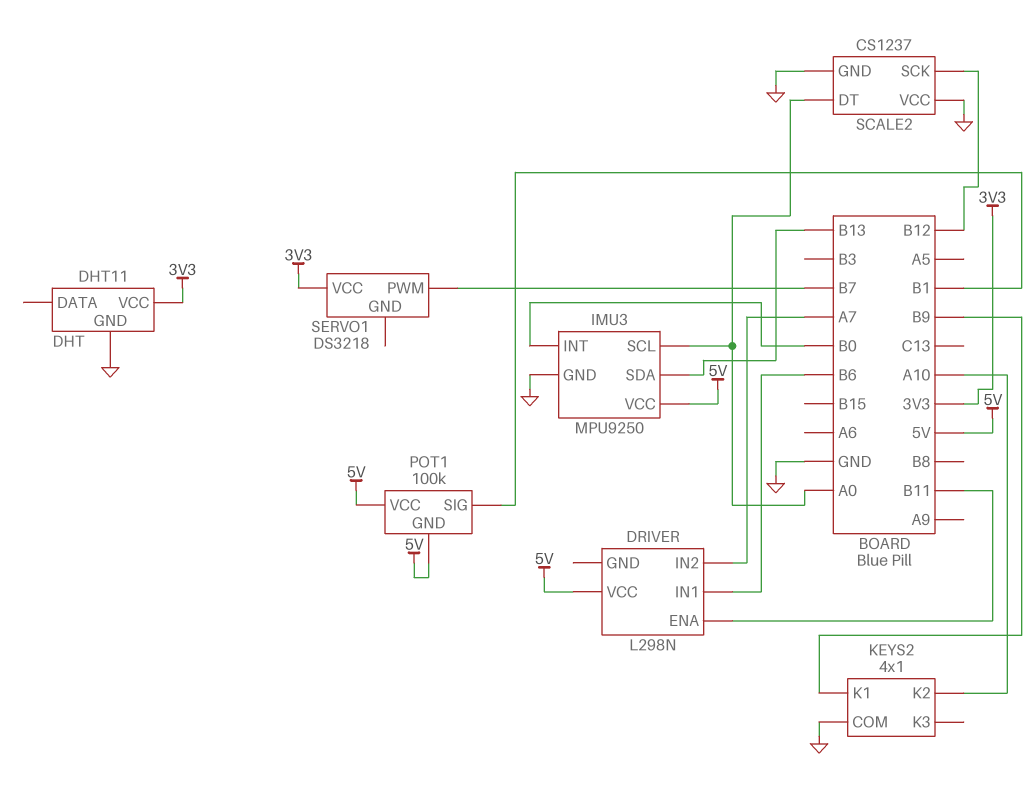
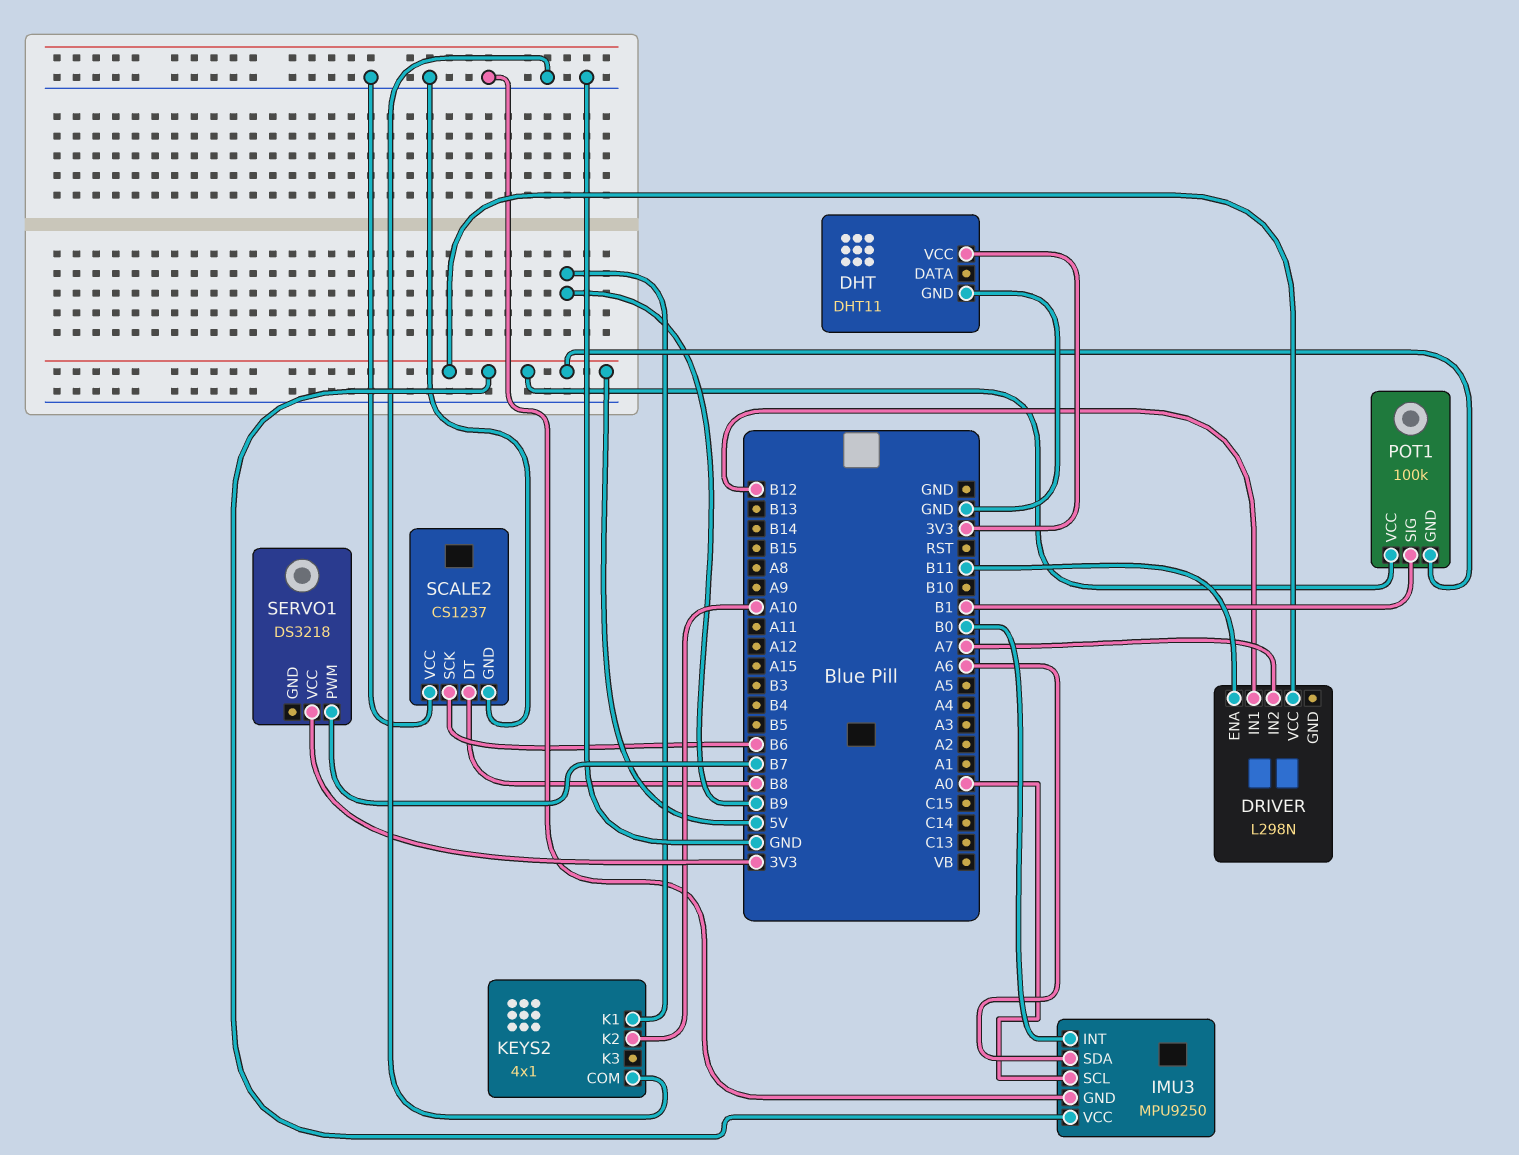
DRIVER pin IN1: B6 -> B12
IMU3 pin SDA: B13 -> A6
SCALE2 pin DT: A0 -> B8
SCALE2 pin SCK: B12 -> B6

